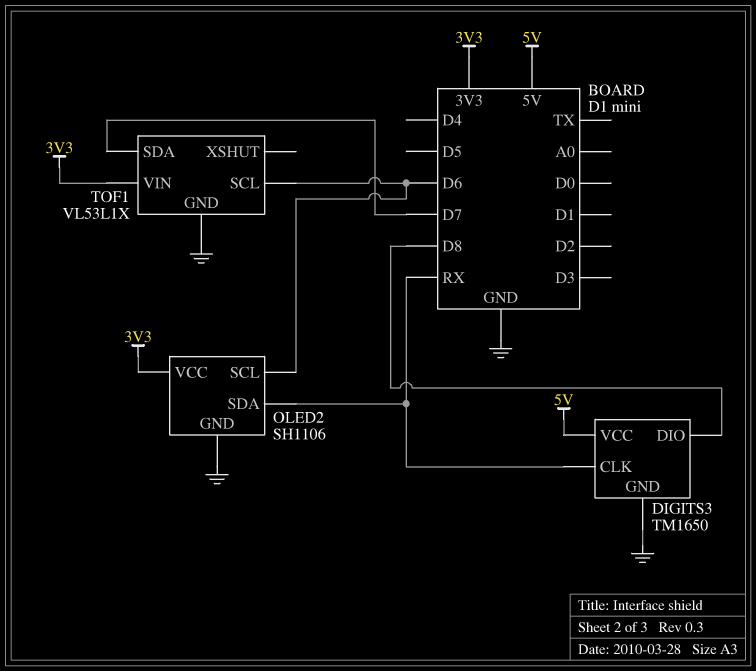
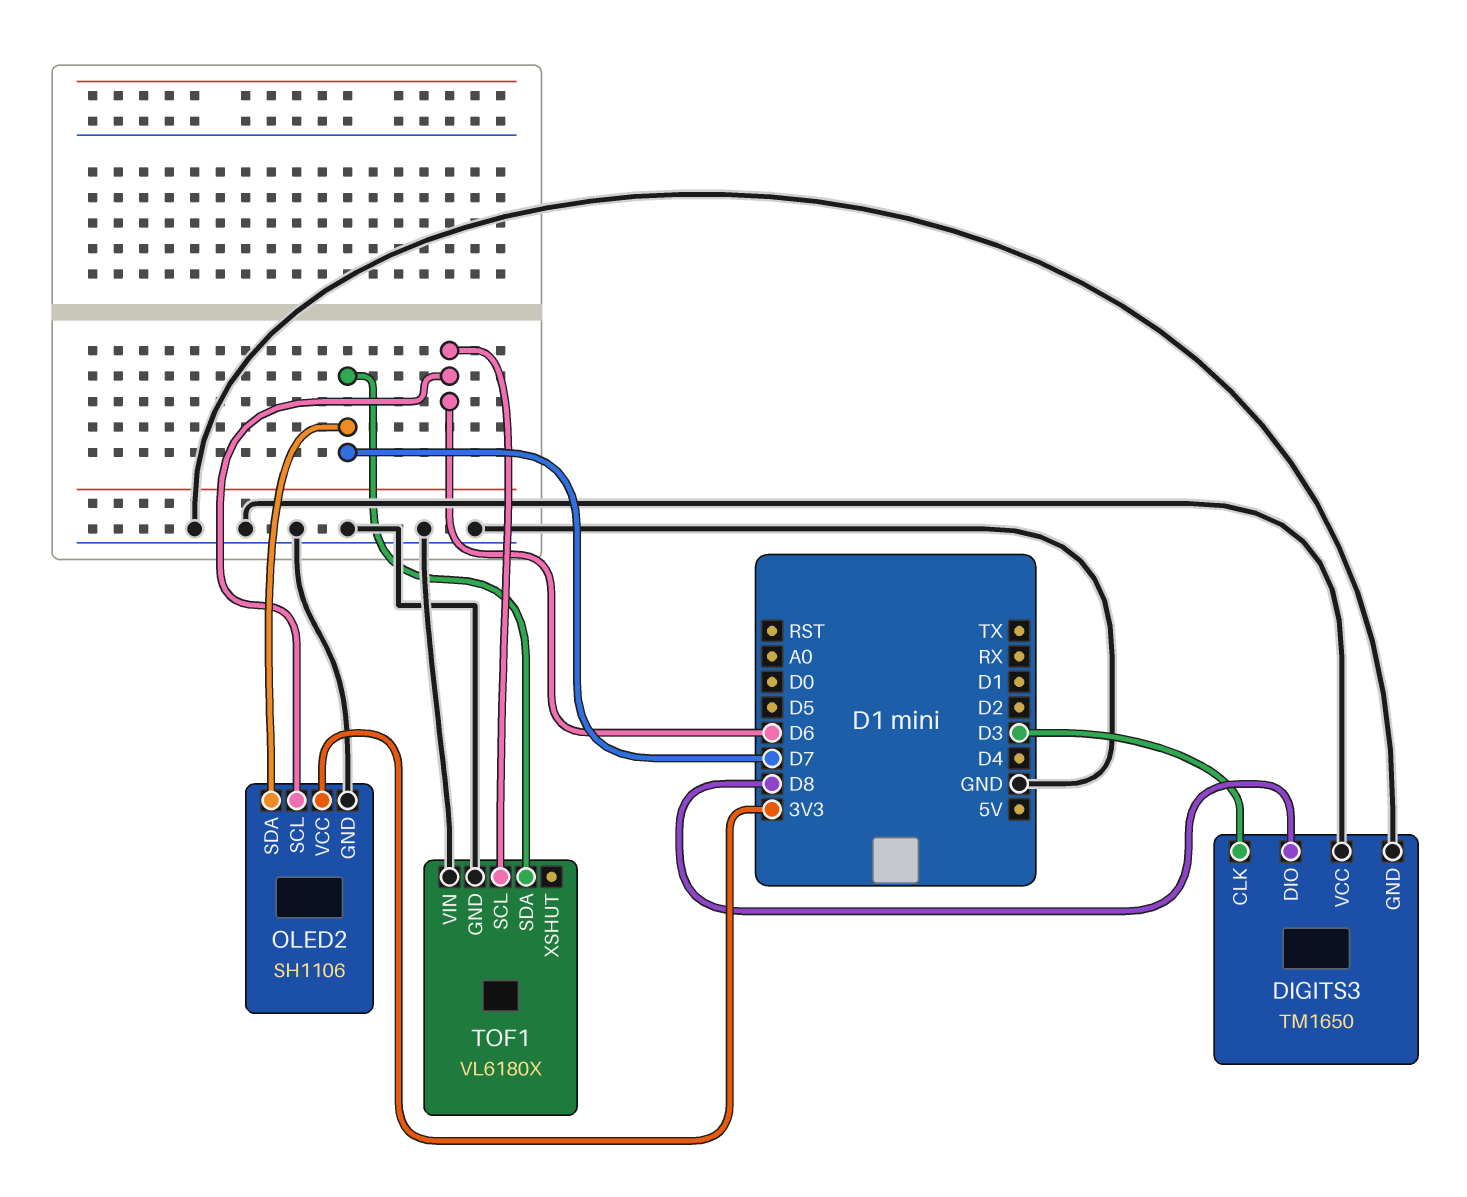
DIGITS3 pin CLK: RX -> D3
DIGITS3 pin VCC: 5V -> GND
OLED2 pin SDA: RX -> D7
TOF1: VL53L1X -> VL6180X
TOF1 pin VIN: 3V3 -> GND

